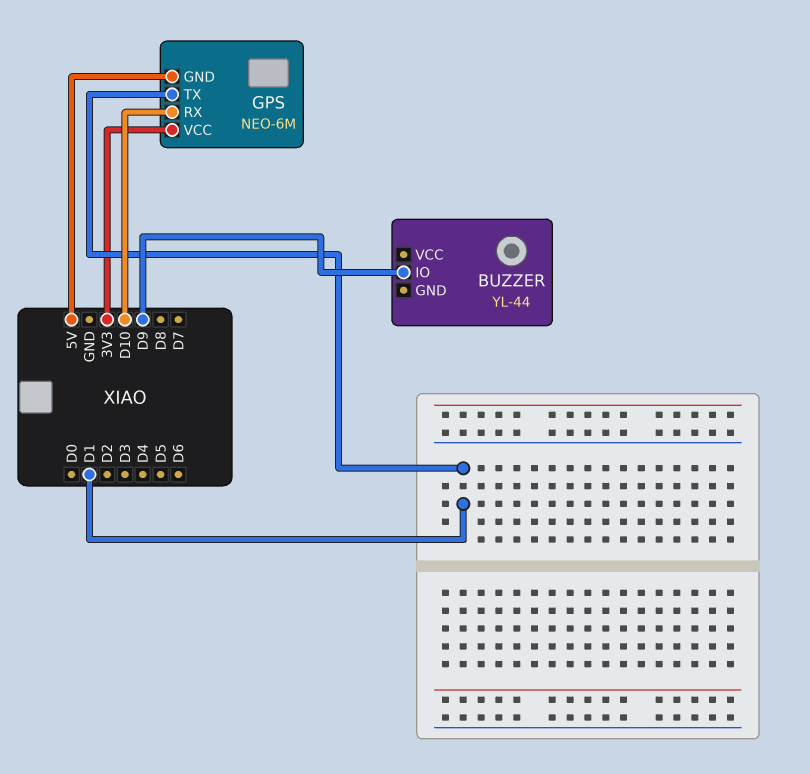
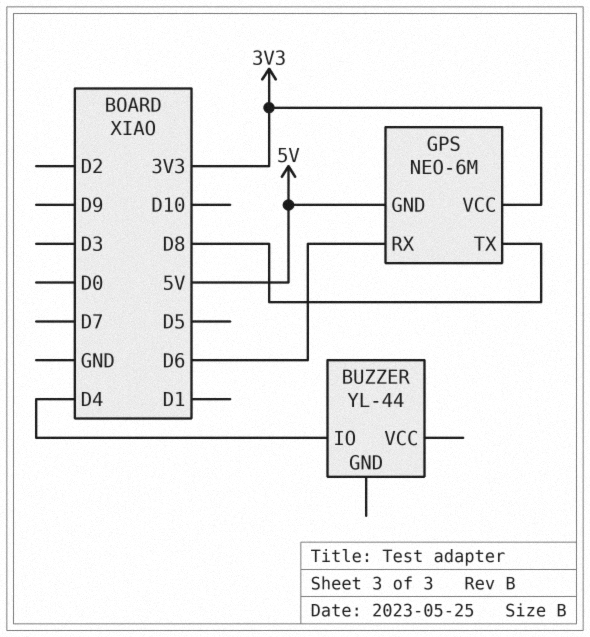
BUZZER pin IO: D9 -> D4
GPS pin RX: D10 -> D6
GPS pin TX: D1 -> D8

